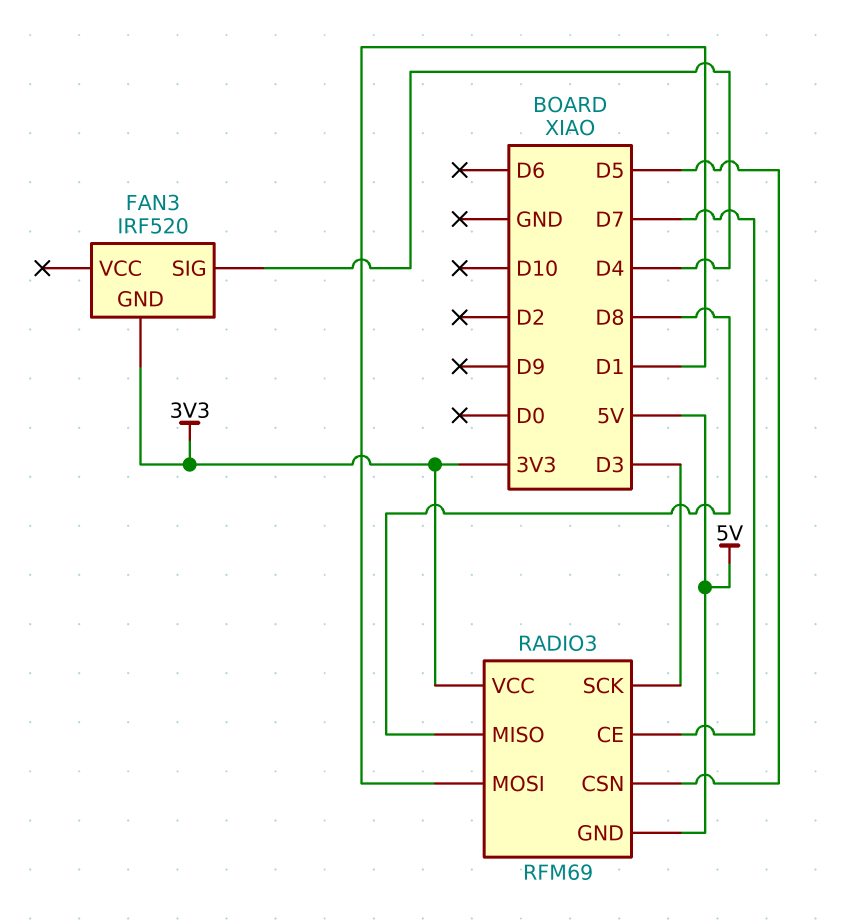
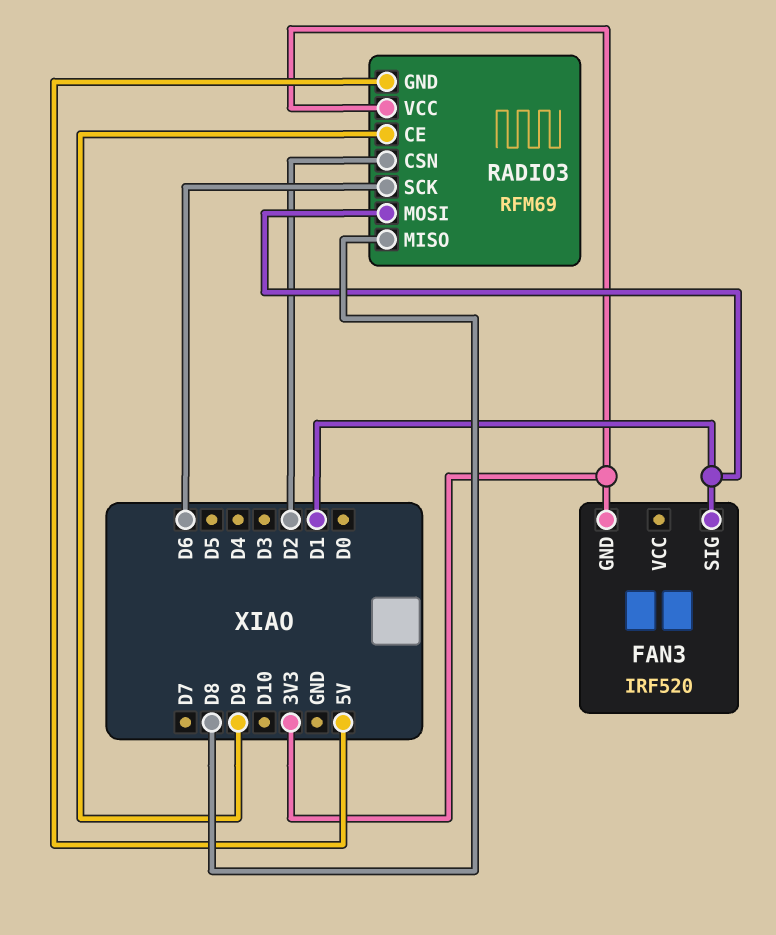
FAN3 pin SIG: D4 -> D1
RADIO3 pin CE: D7 -> D9
RADIO3 pin CSN: D5 -> D2
RADIO3 pin SCK: D3 -> D6

